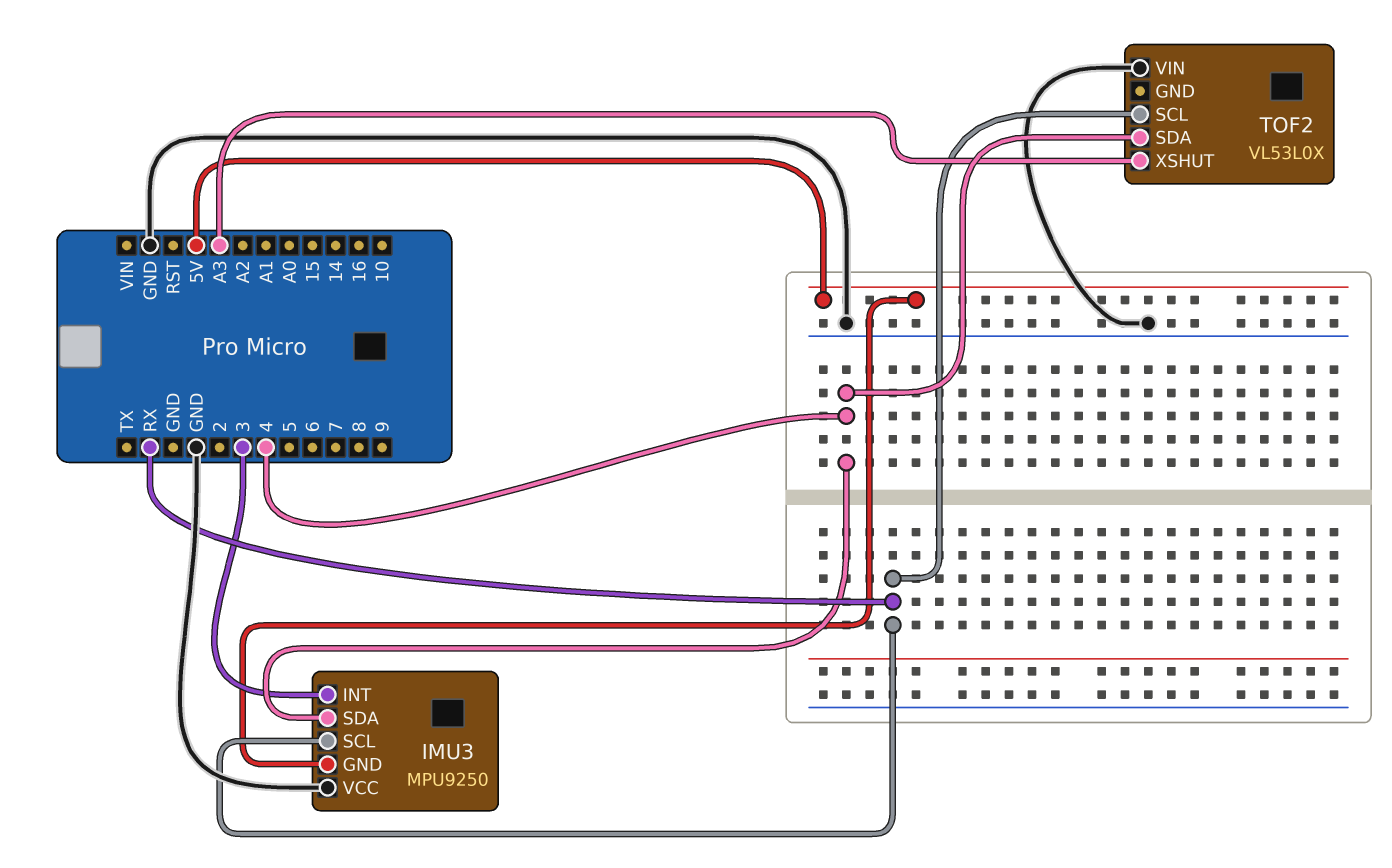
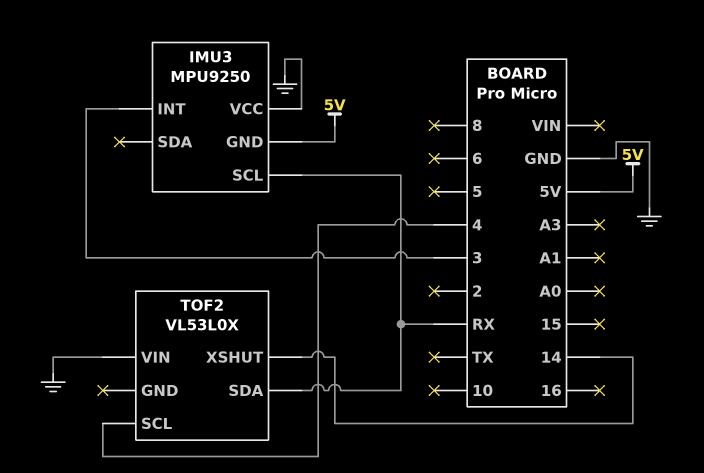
IMU3 pin SDA: 4 -> none
TOF2 pin SCL: RX -> 4
TOF2 pin SDA: 4 -> RX
TOF2 pin XSHUT: A3 -> 14

